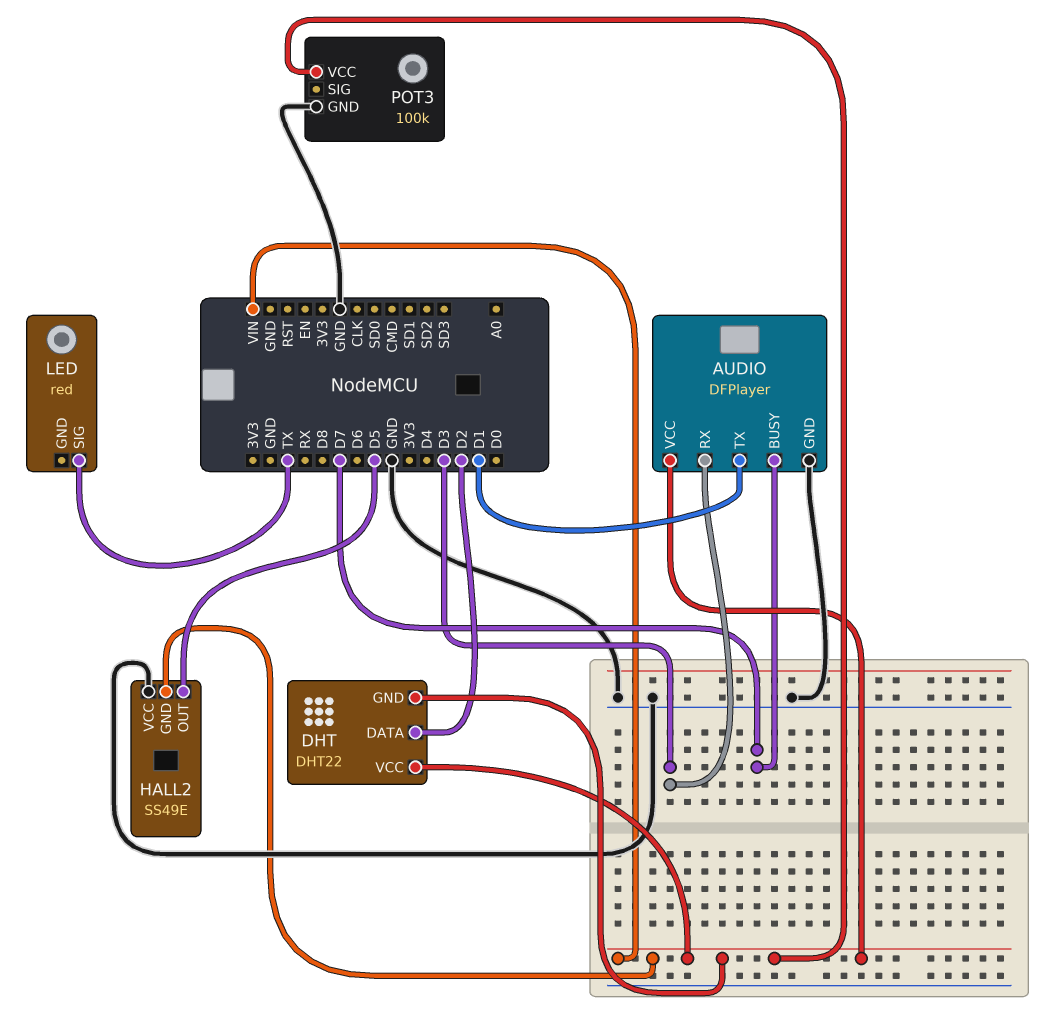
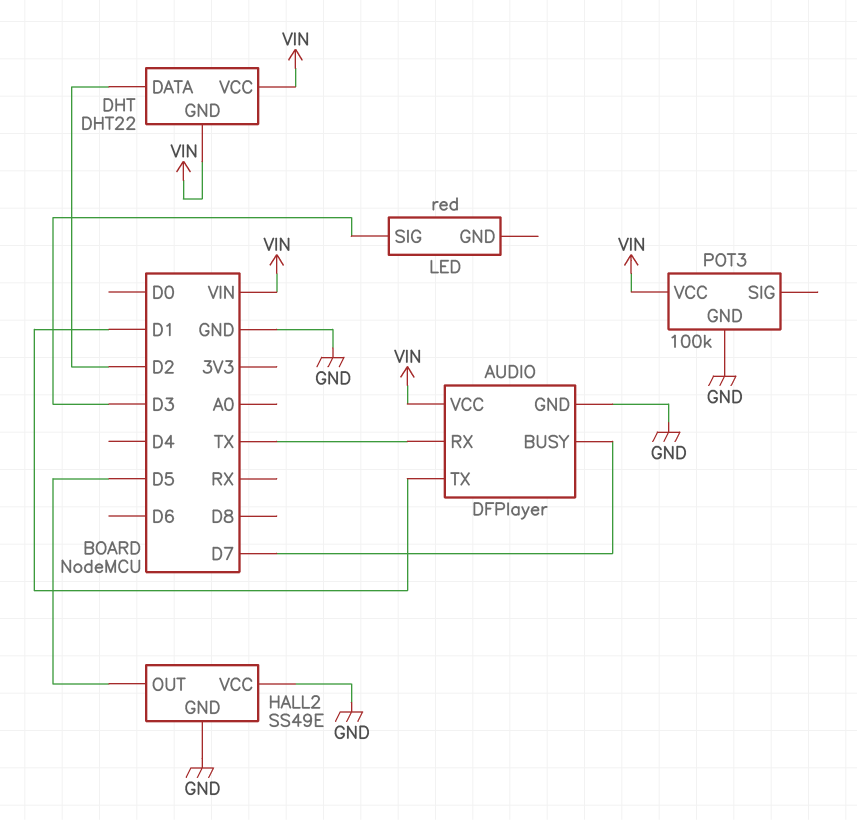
AUDIO pin RX: D3 -> TX
HALL2 pin GND: VIN -> GND
LED pin SIG: TX -> D3

